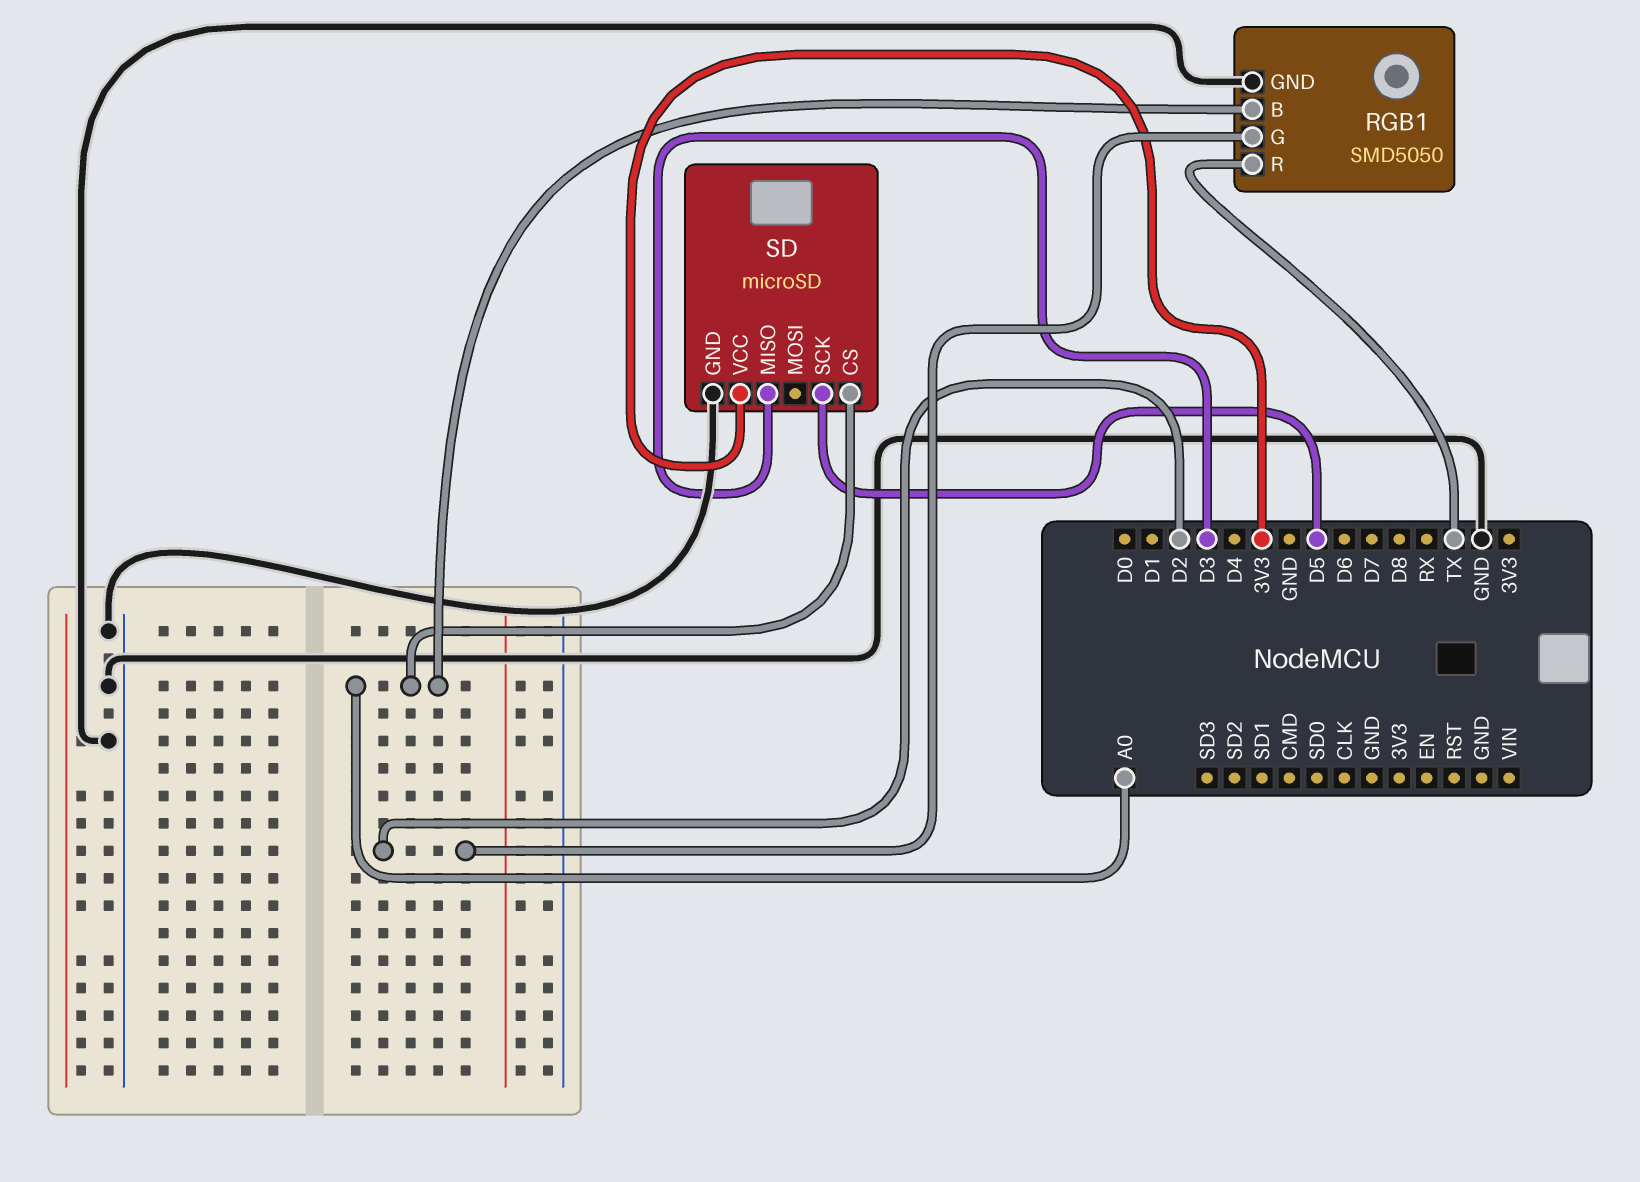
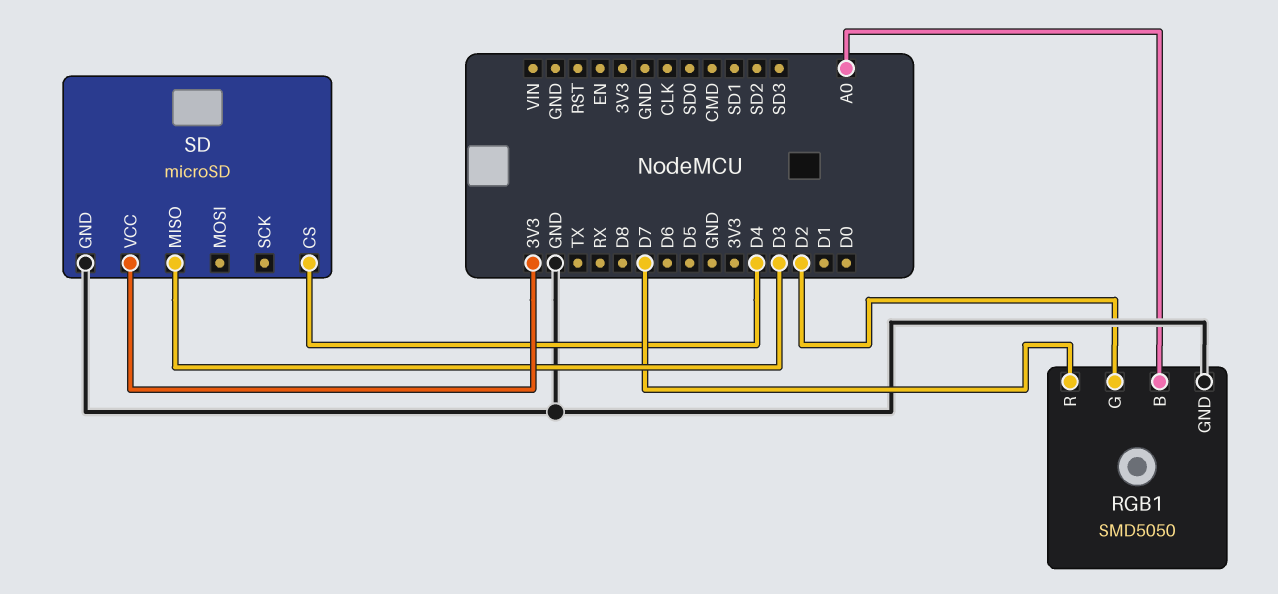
RGB1 pin R: TX -> D7
SD pin CS: A0 -> D4
SD pin SCK: D5 -> none

